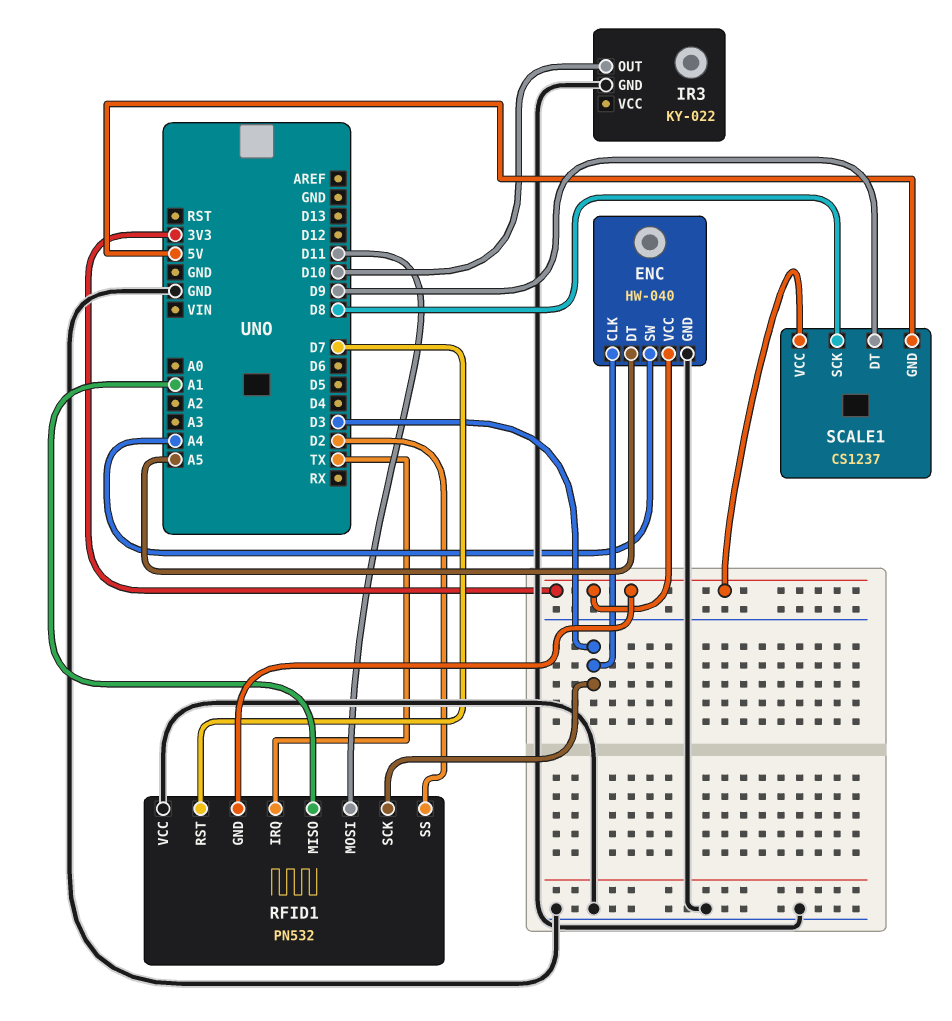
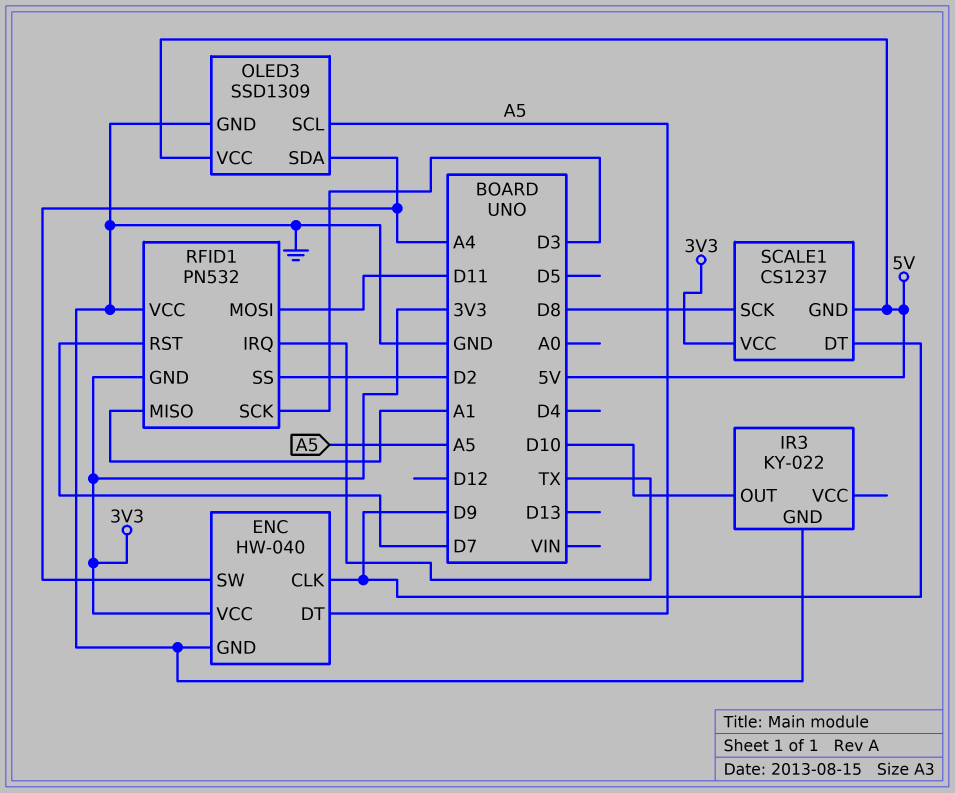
ENC pin CLK: D3 -> D9
OLED3: none -> SSD1309
OLED3 pin GND: none -> GND
OLED3 pin SCL: none -> A5
OLED3 pin SDA: none -> A4
OLED3 pin VCC: none -> 5V

